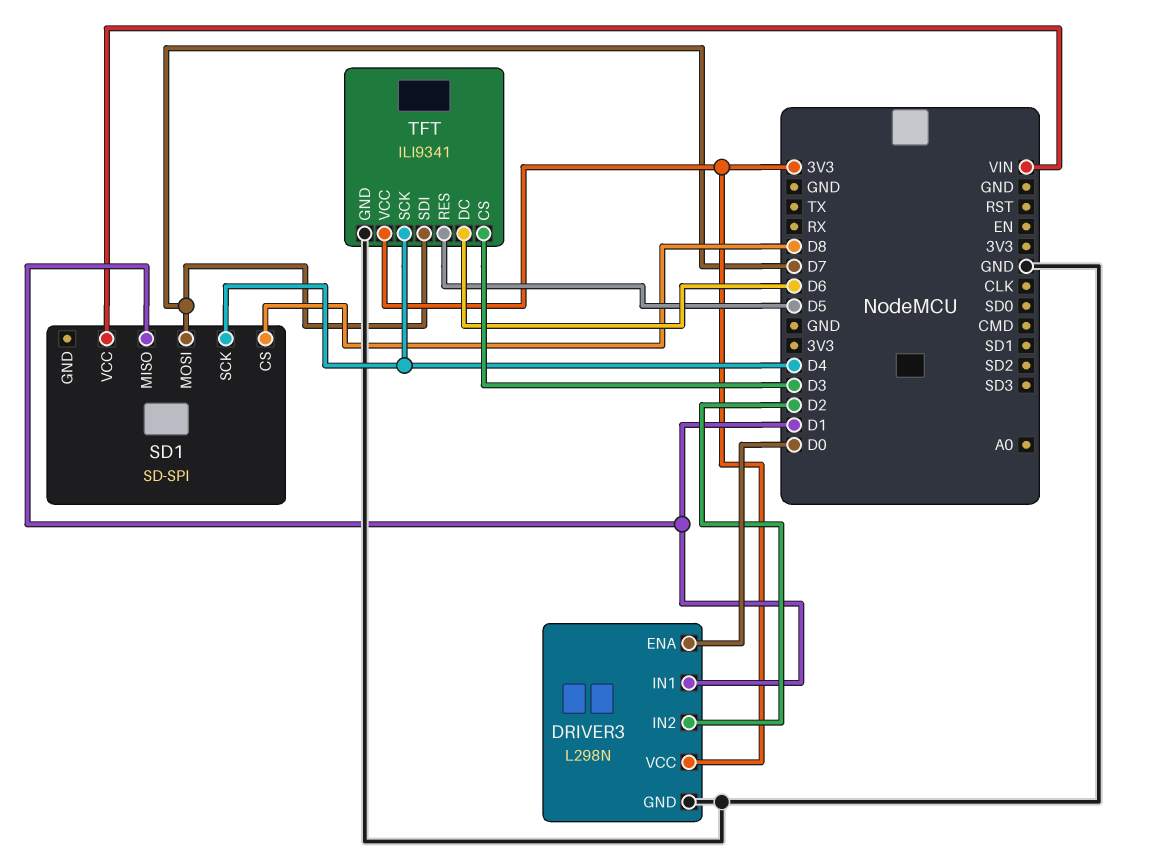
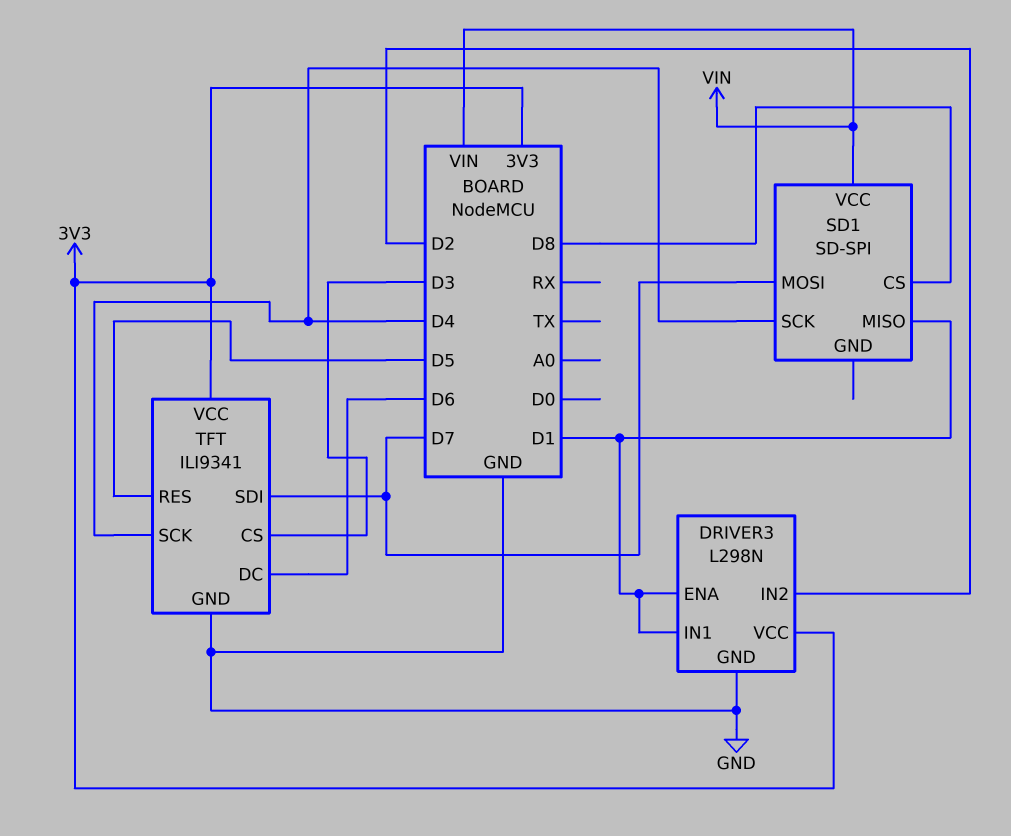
DRIVER3 pin ENA: D0 -> D1

